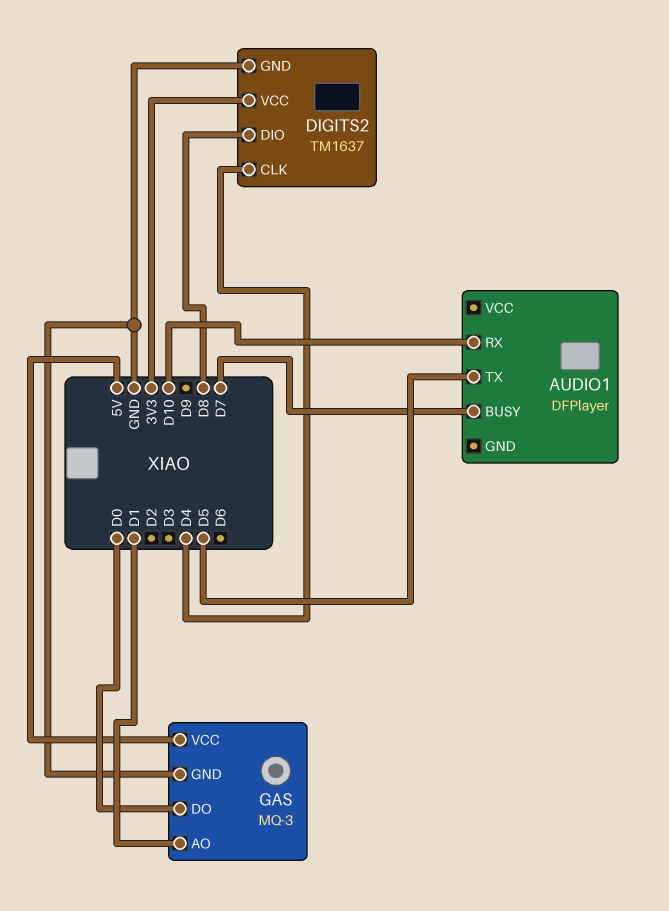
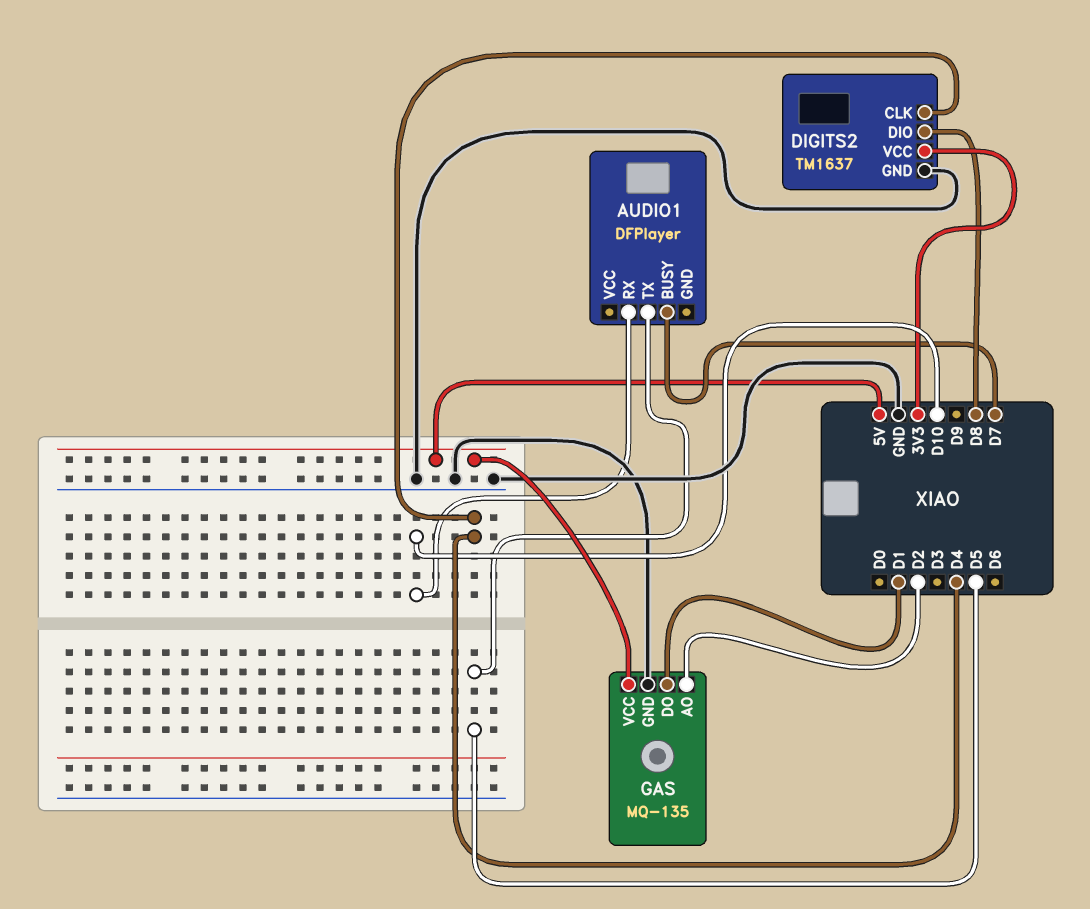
GAS: MQ-3 -> MQ-135
GAS pin AO: D1 -> D2
GAS pin DO: D0 -> D1

